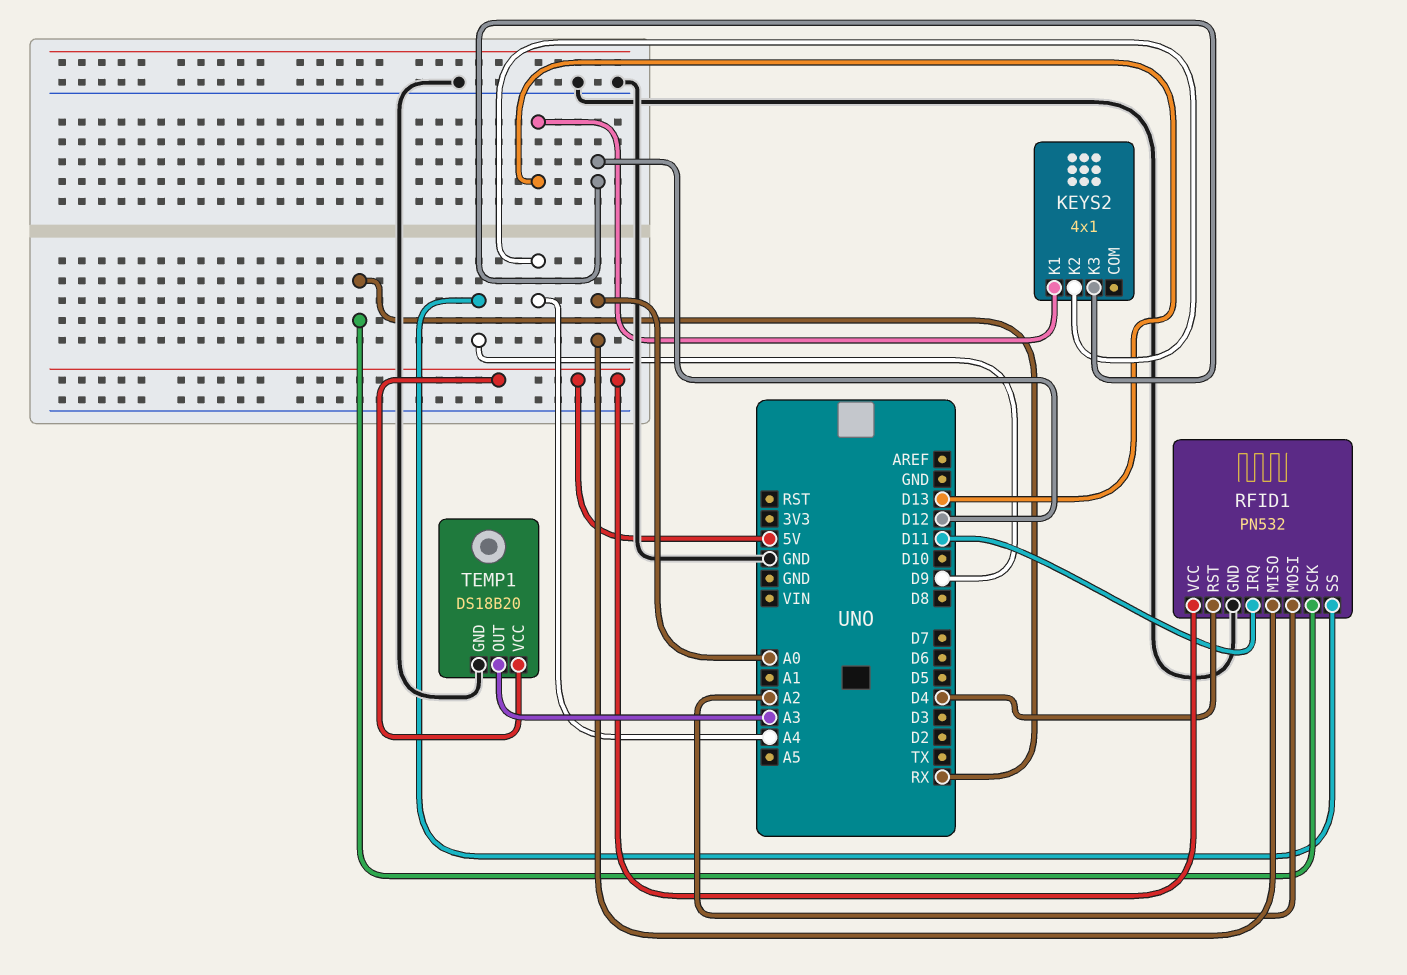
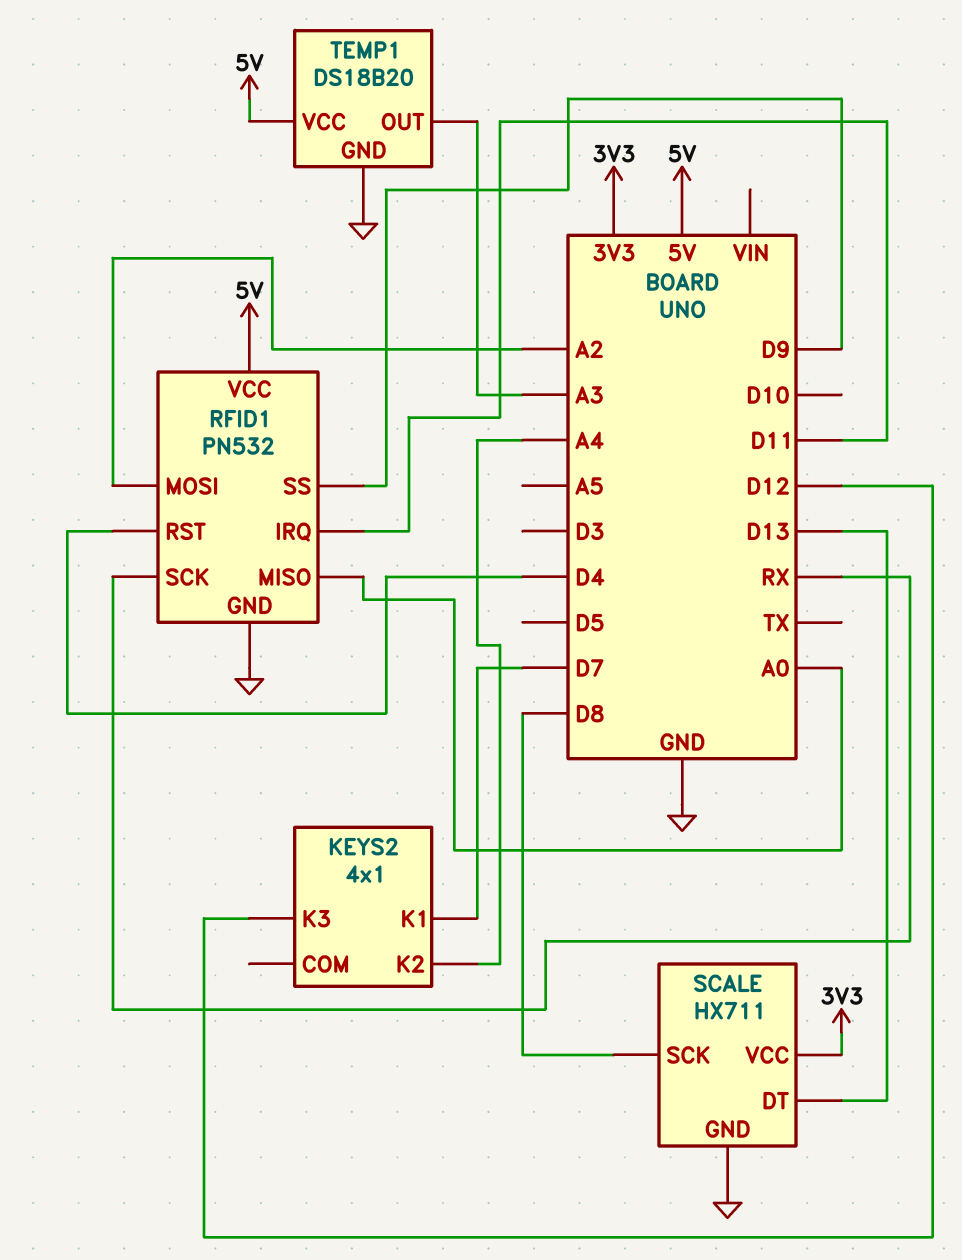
KEYS2 pin K1: D13 -> D7
SCALE: none -> HX711
SCALE pin DT: none -> D13
SCALE pin GND: none -> GND
SCALE pin SCK: none -> D8
SCALE pin VCC: none -> 3V3

